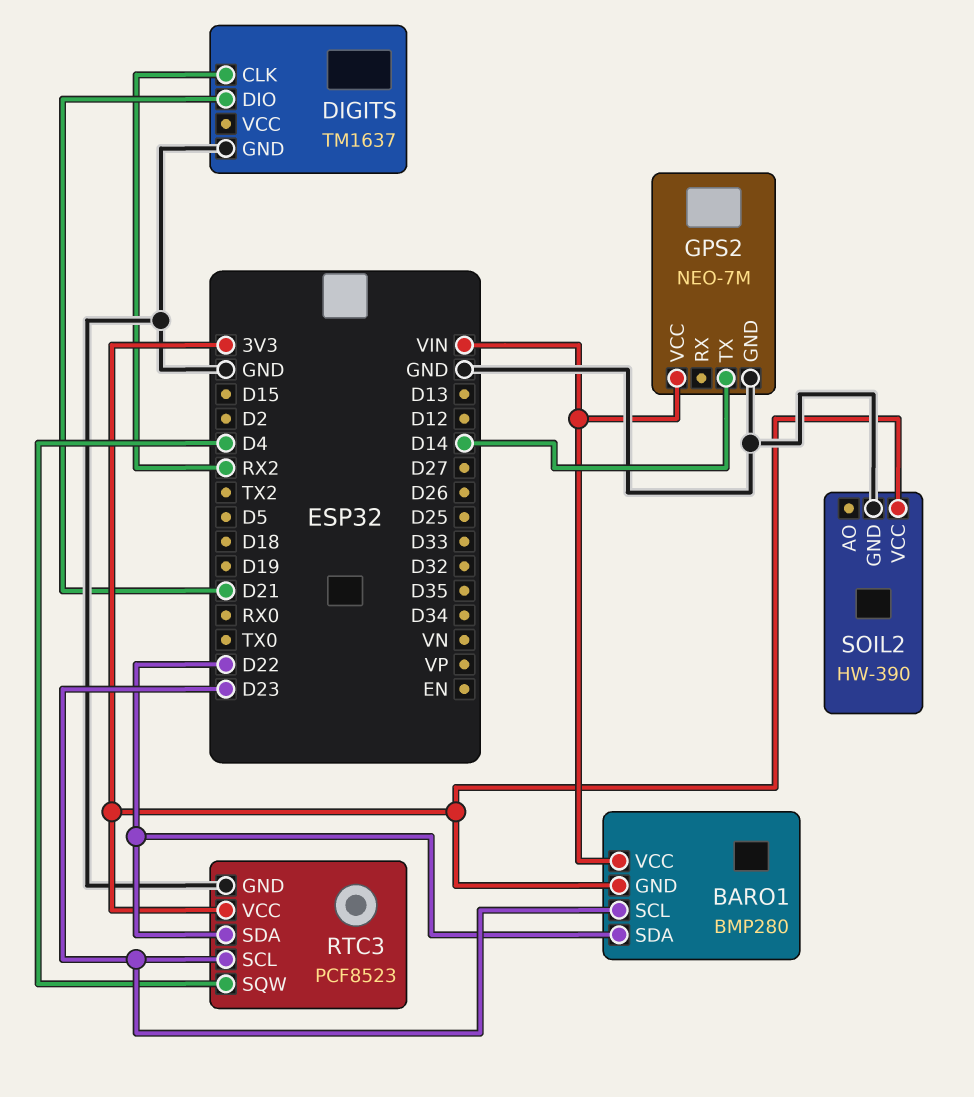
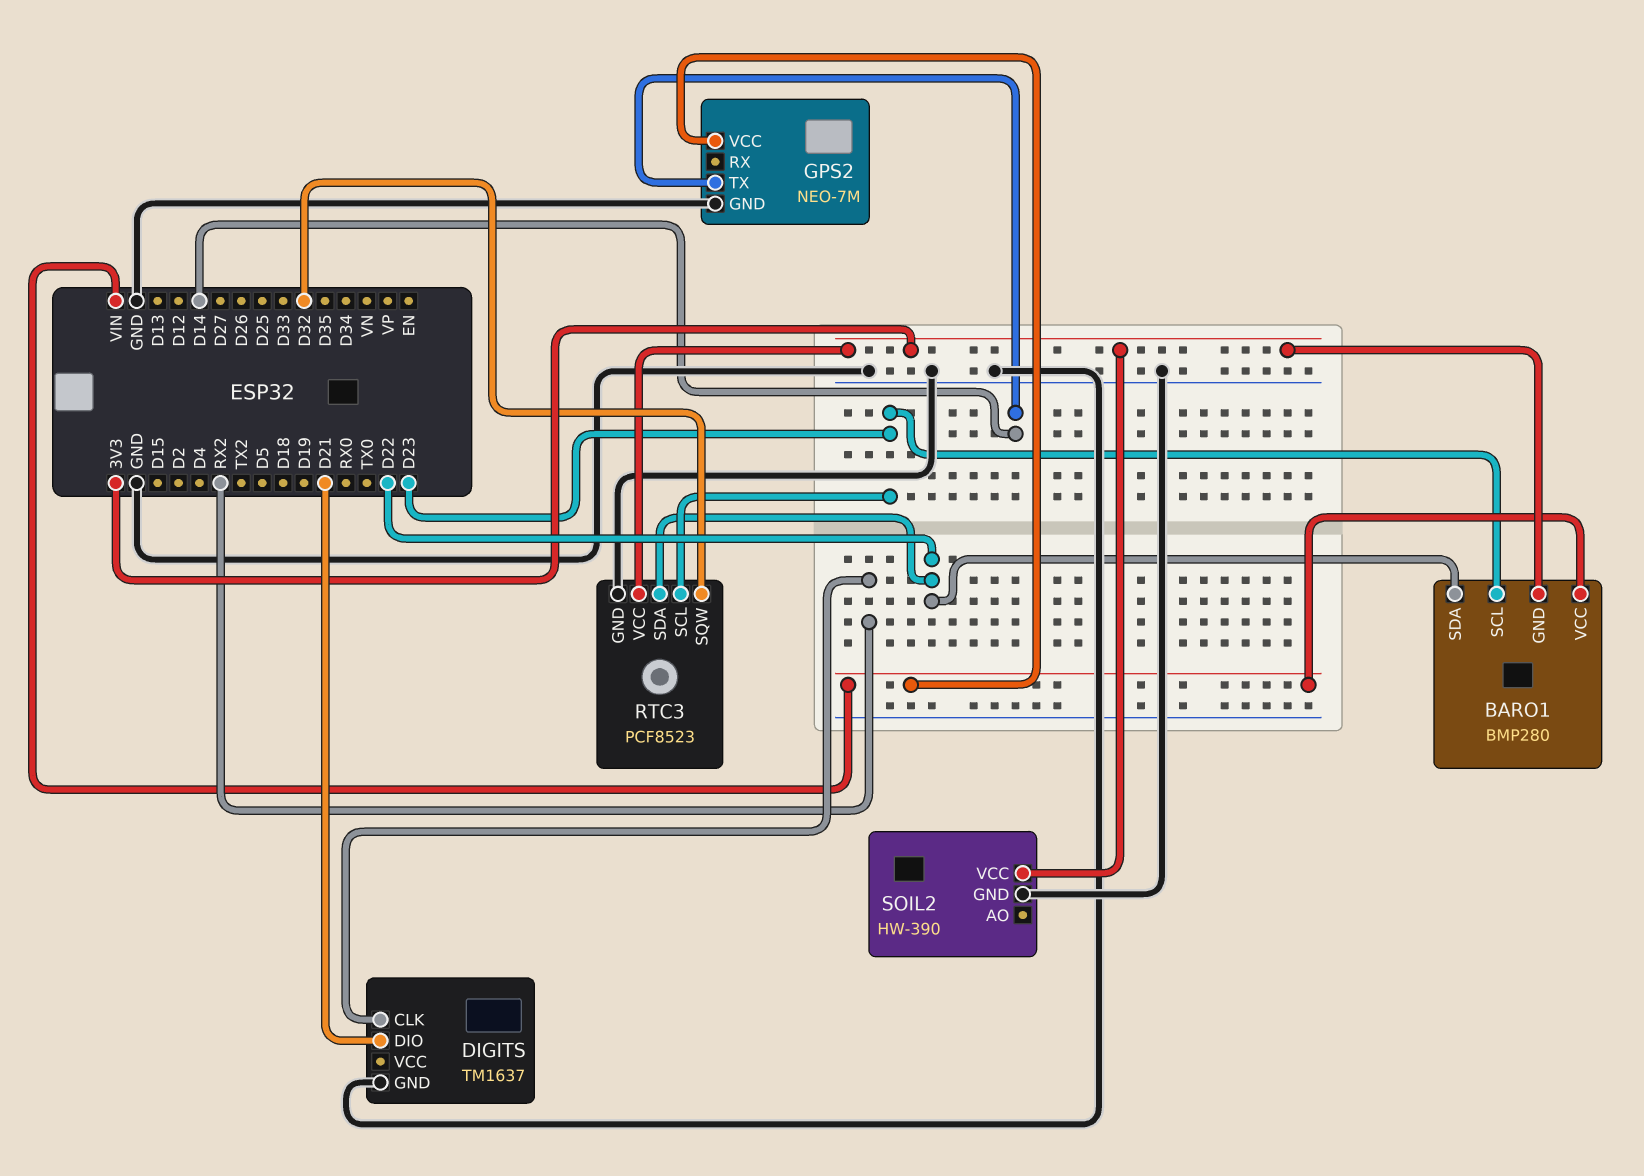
RTC3 pin SQW: D4 -> D32

